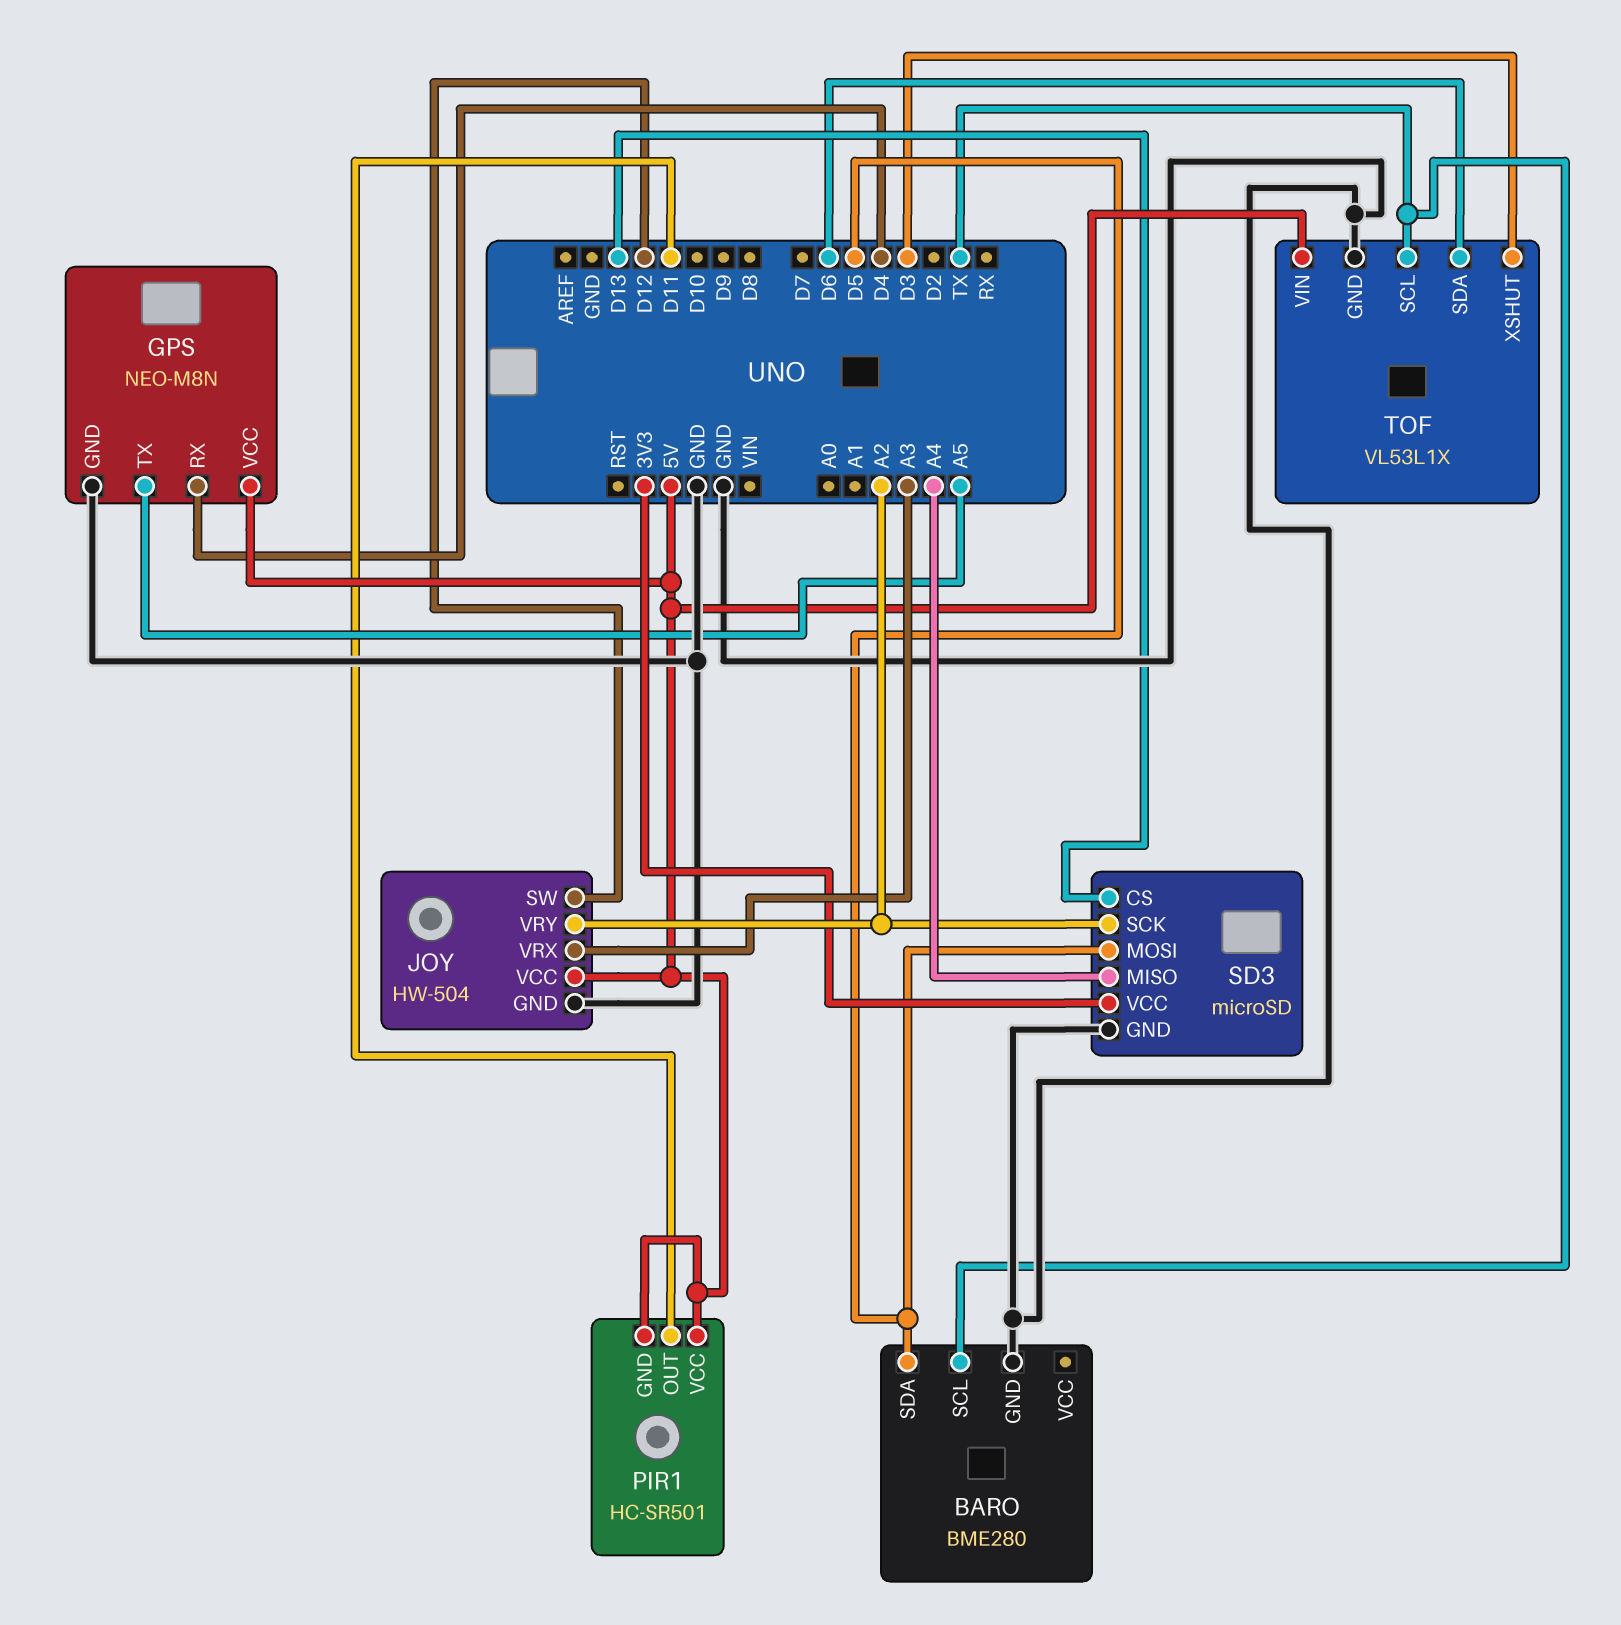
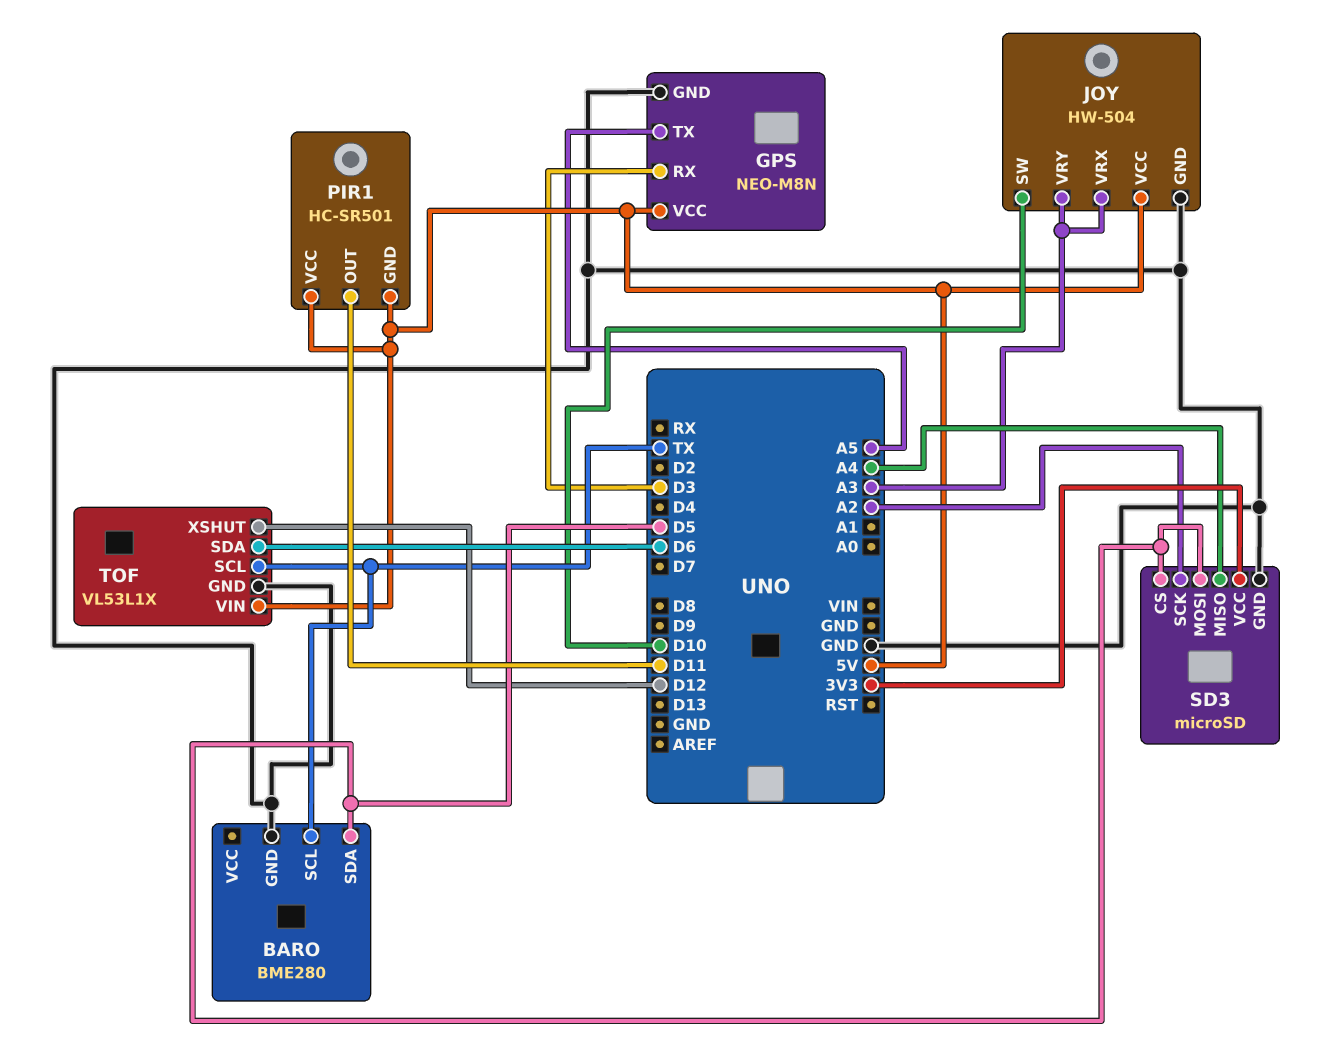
GPS pin RX: D4 -> D3
JOY pin SW: D12 -> D10
JOY pin VRY: A2 -> A3
SD3 pin CS: D13 -> D5
TOF pin XSHUT: D3 -> D12

